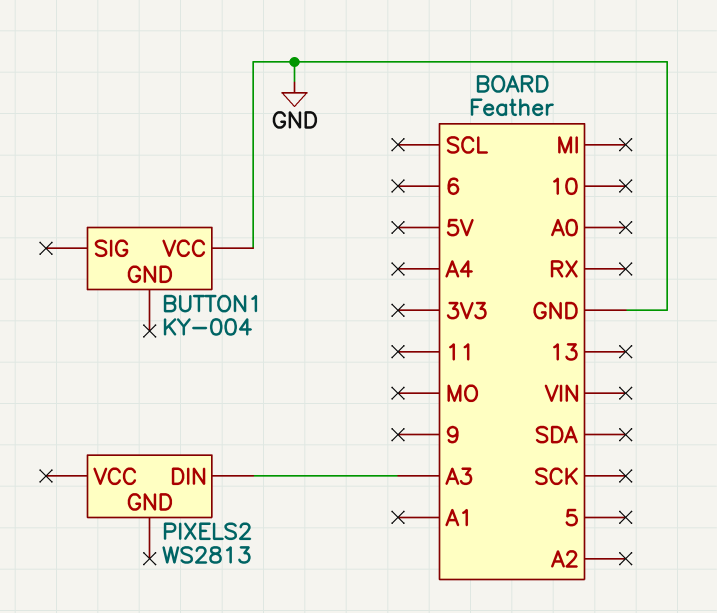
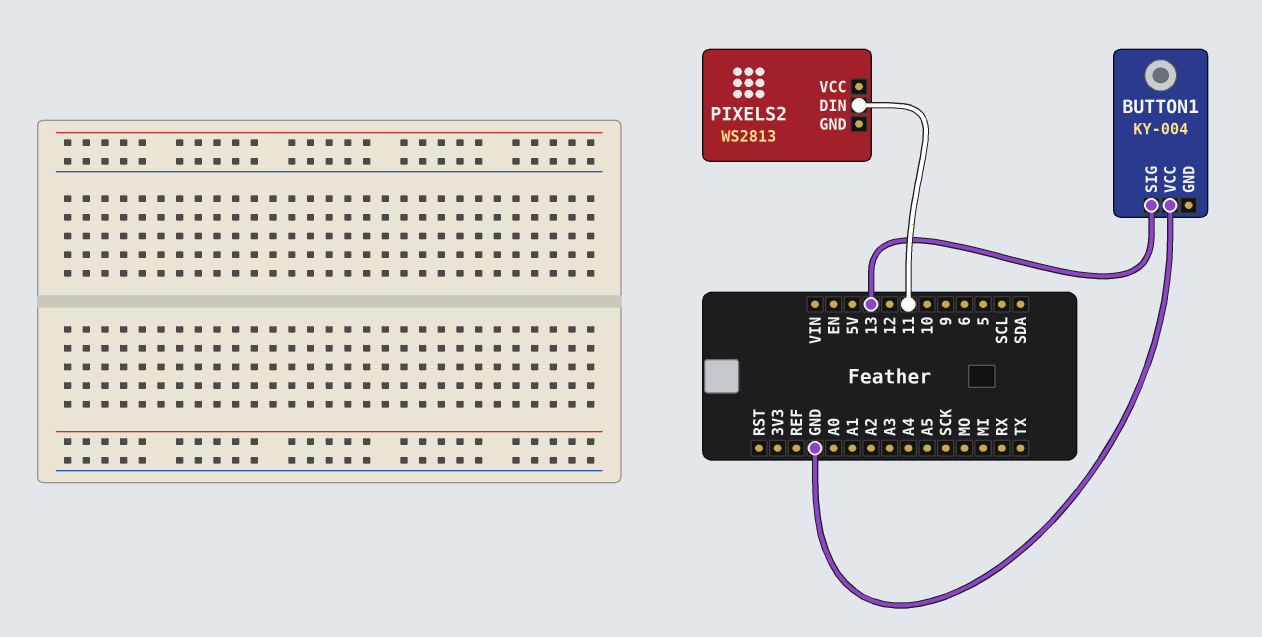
BUTTON1 pin SIG: none -> 13
PIXELS2 pin DIN: A3 -> 11

